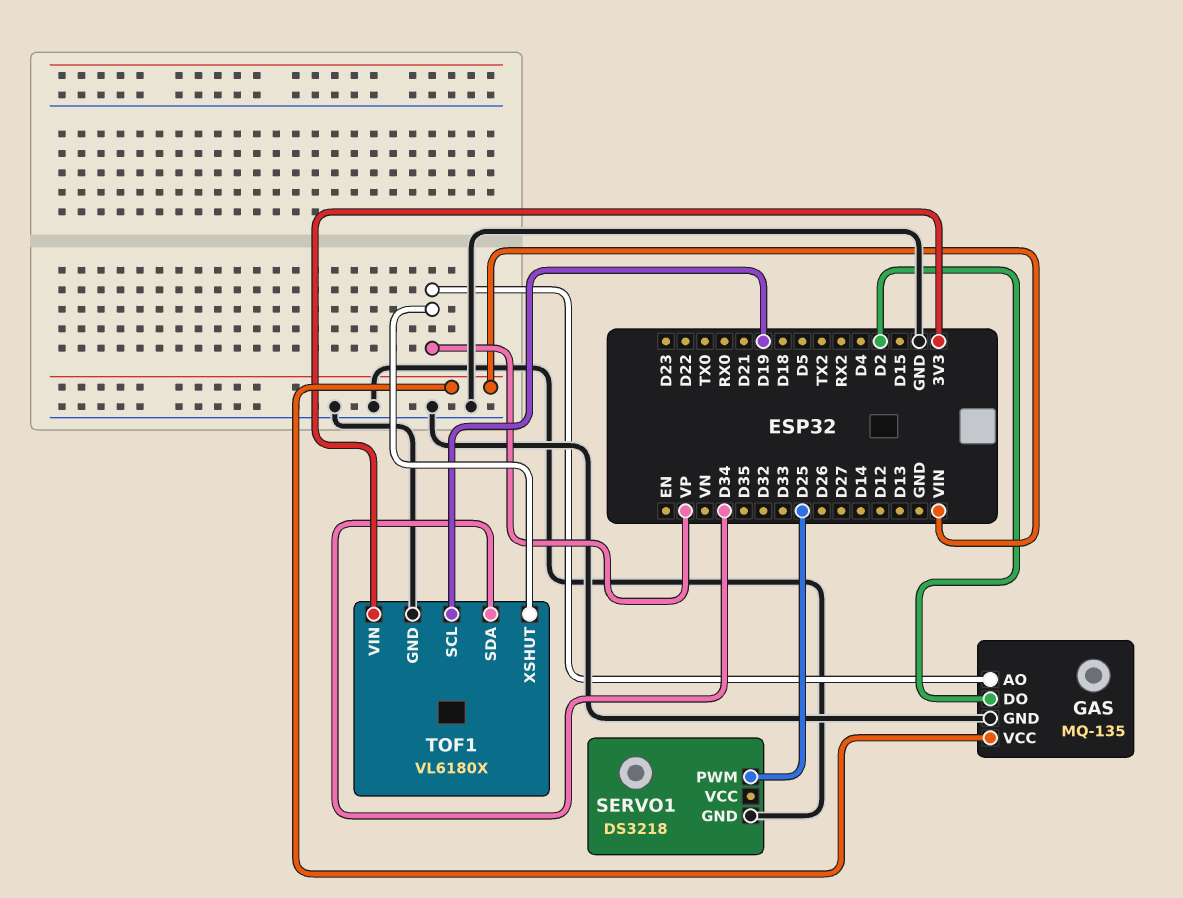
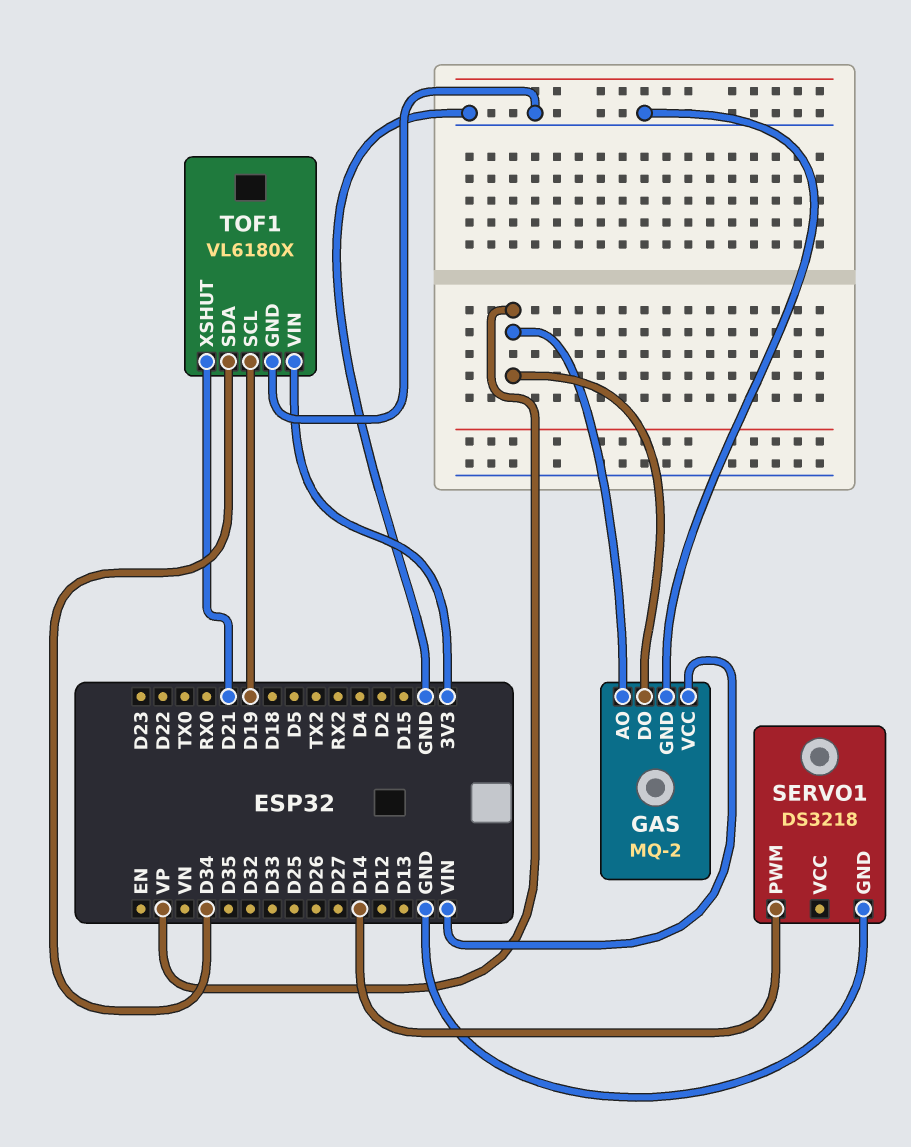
GAS: MQ-135 -> MQ-2
GAS pin DO: D2 -> VP
SERVO1 pin PWM: D25 -> D14
TOF1 pin XSHUT: VP -> D21

